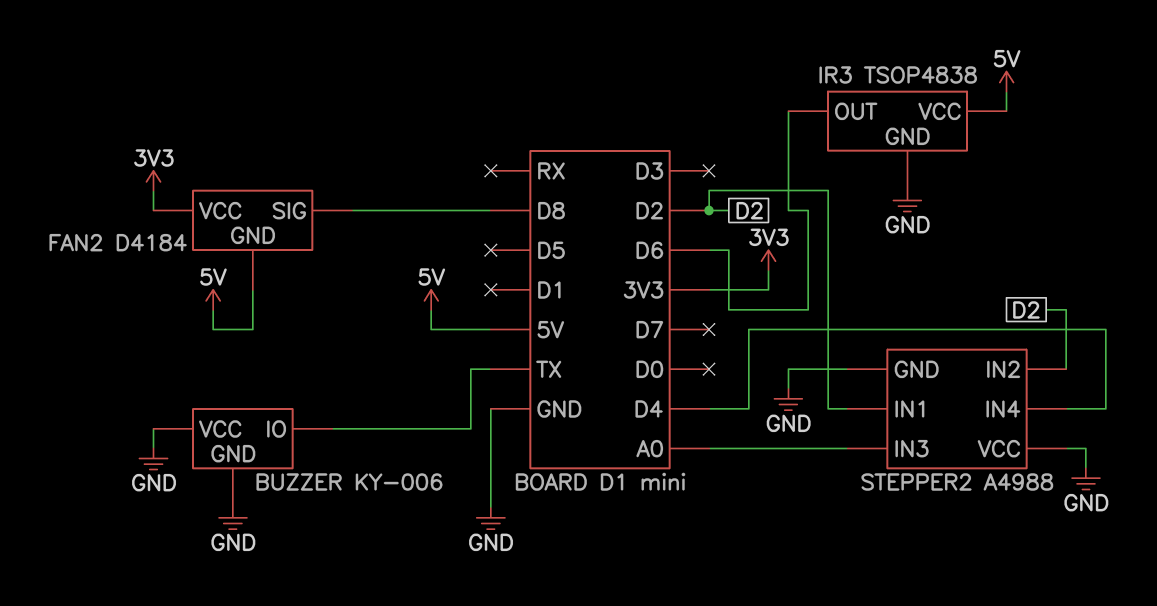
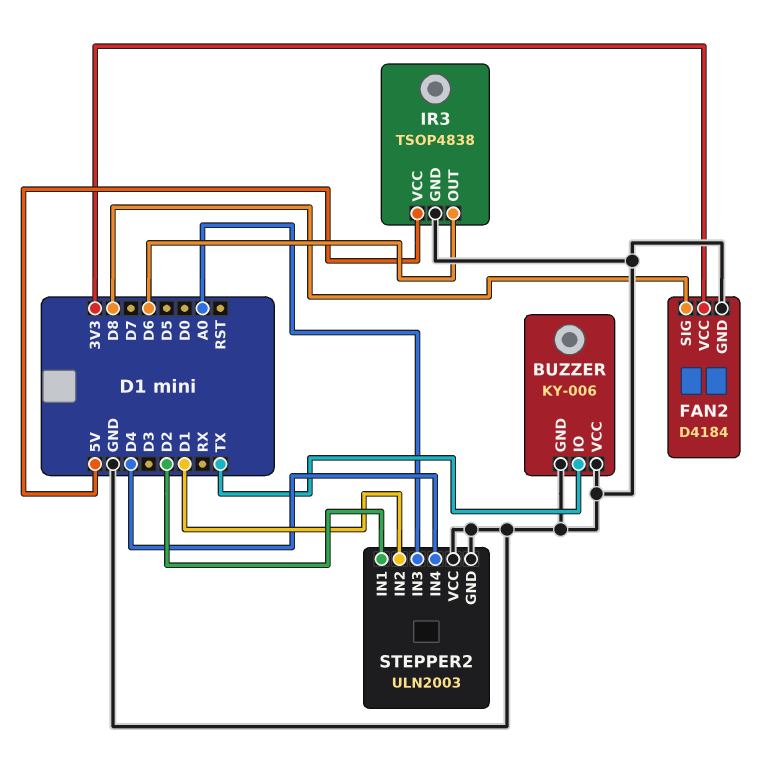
FAN2 pin GND: 5V -> GND
STEPPER2: A4988 -> ULN2003
STEPPER2 pin IN2: D2 -> D1

